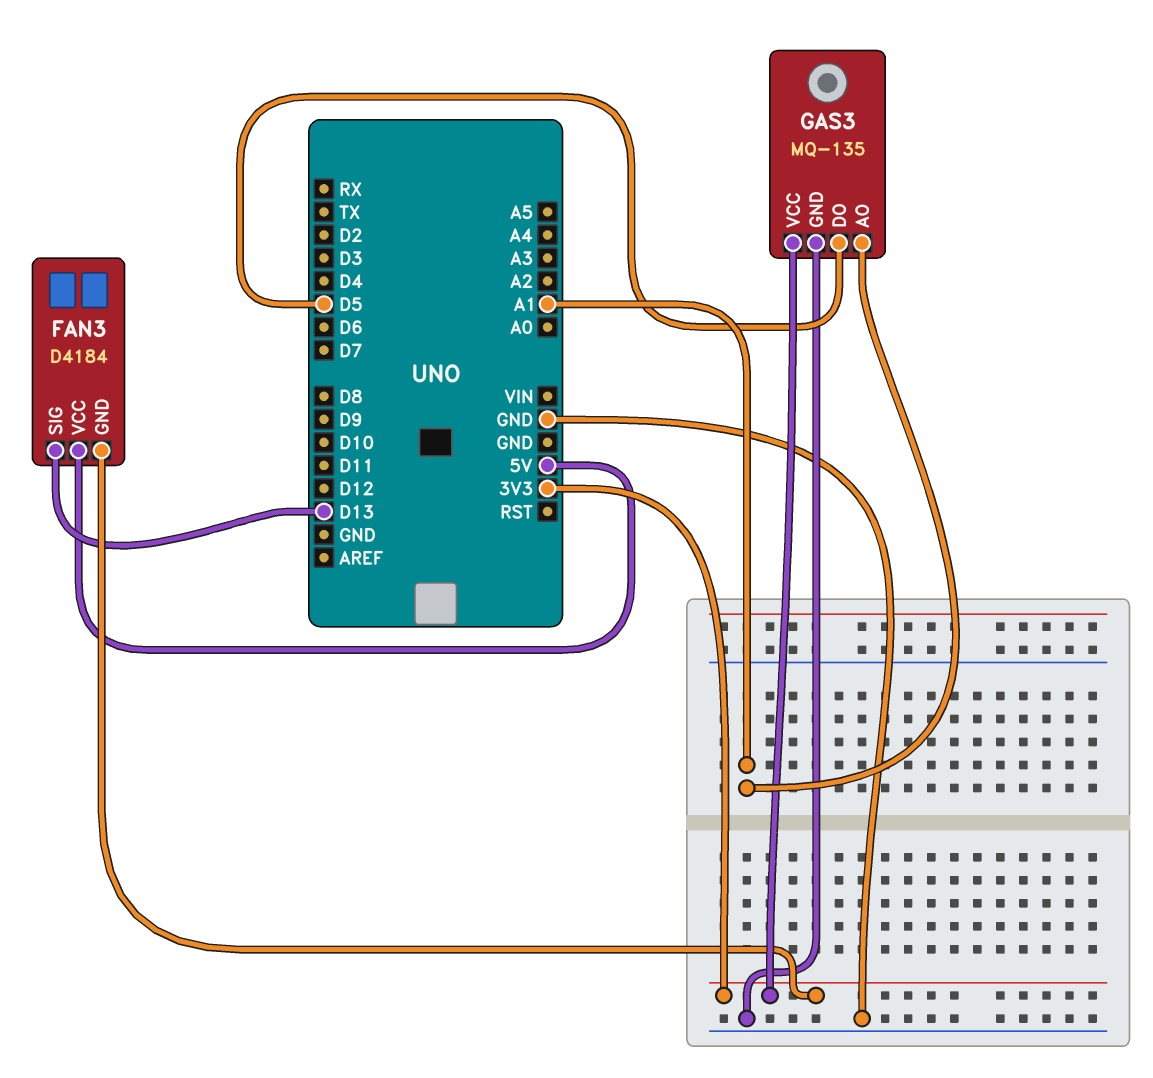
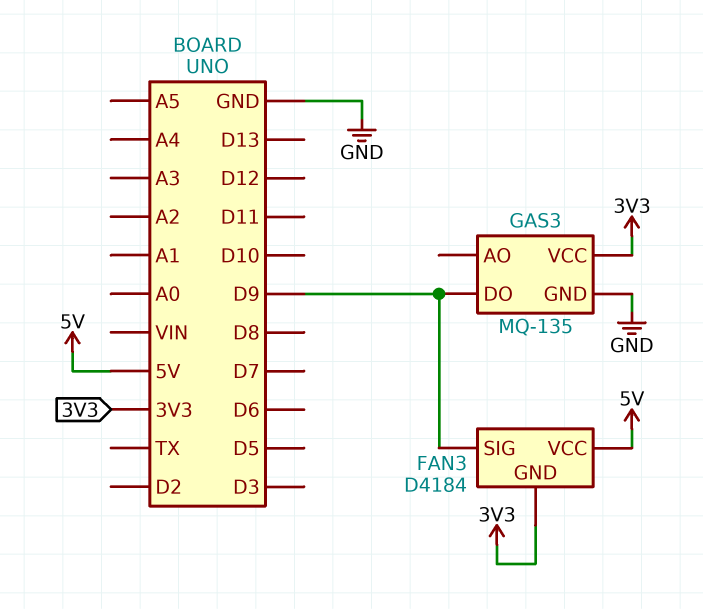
FAN3 pin SIG: D13 -> D9
GAS3 pin AO: A1 -> none
GAS3 pin DO: D5 -> D9

